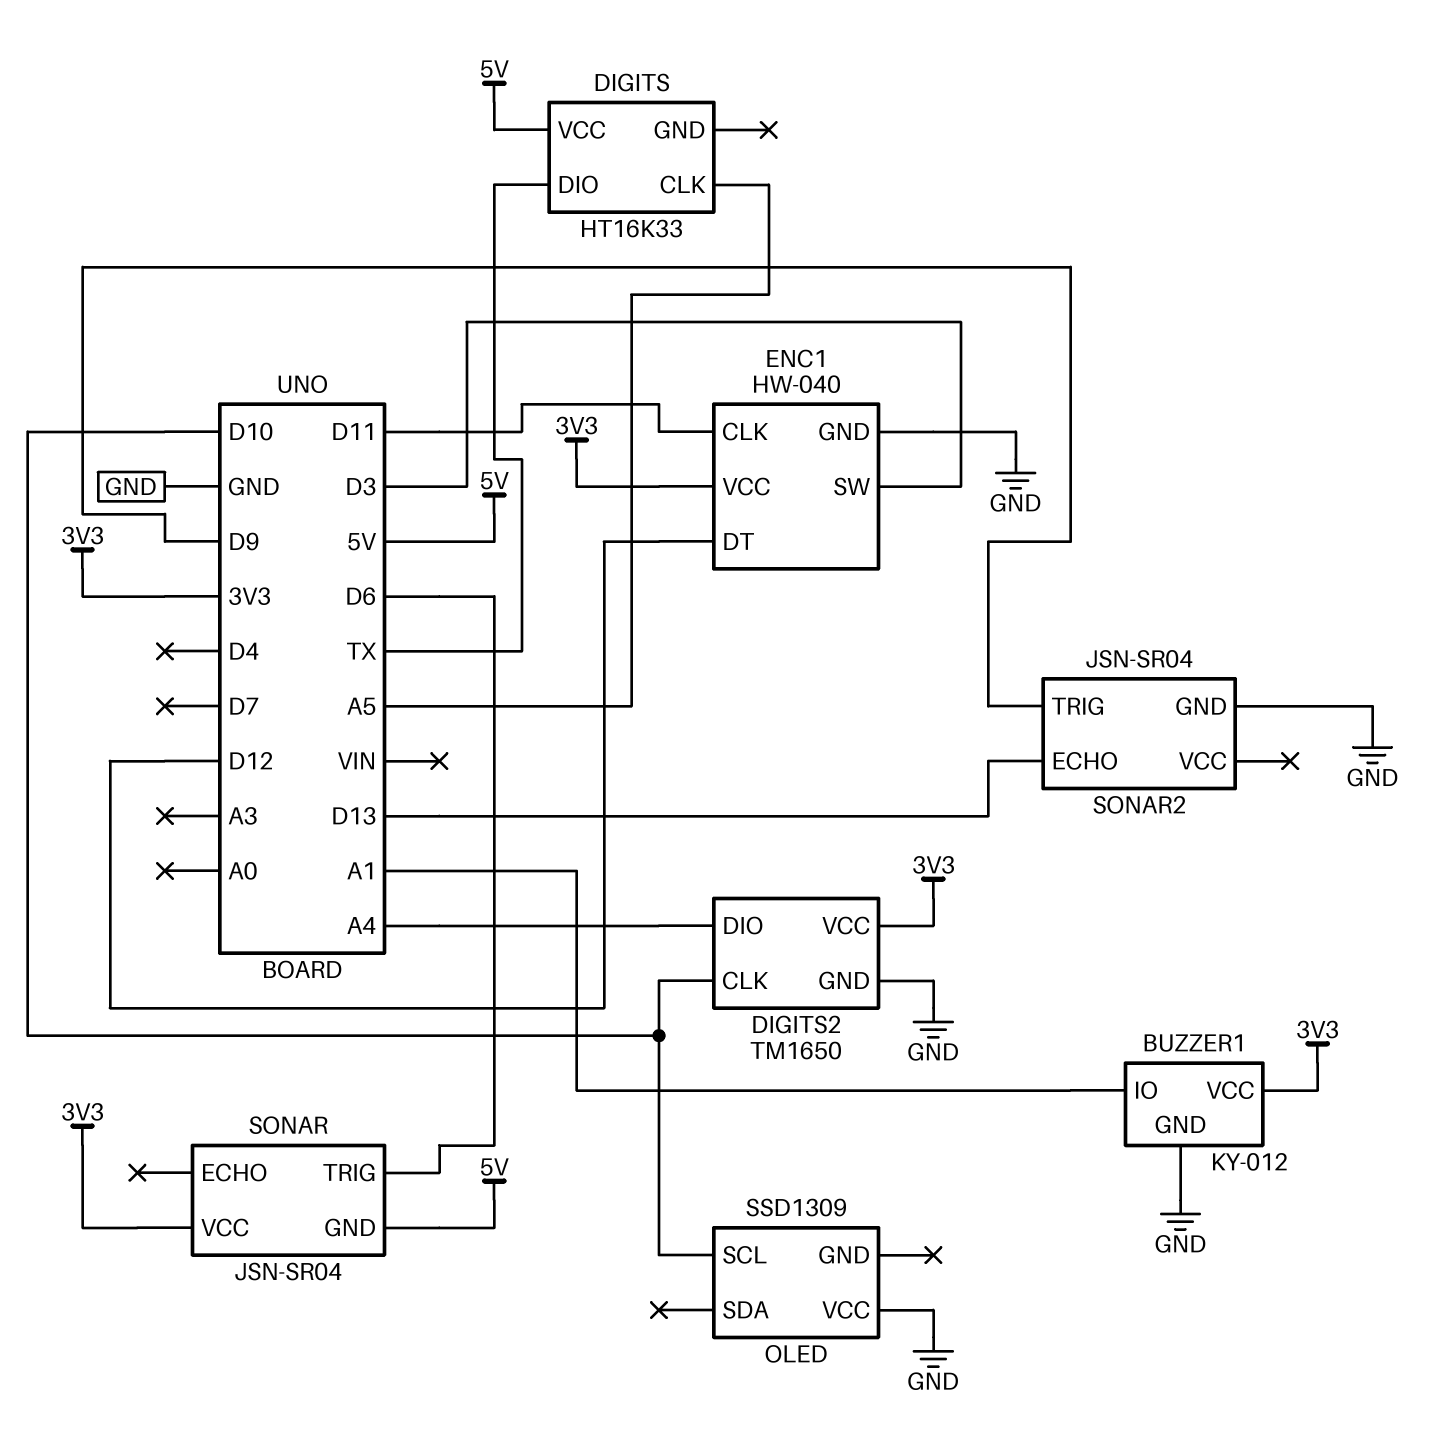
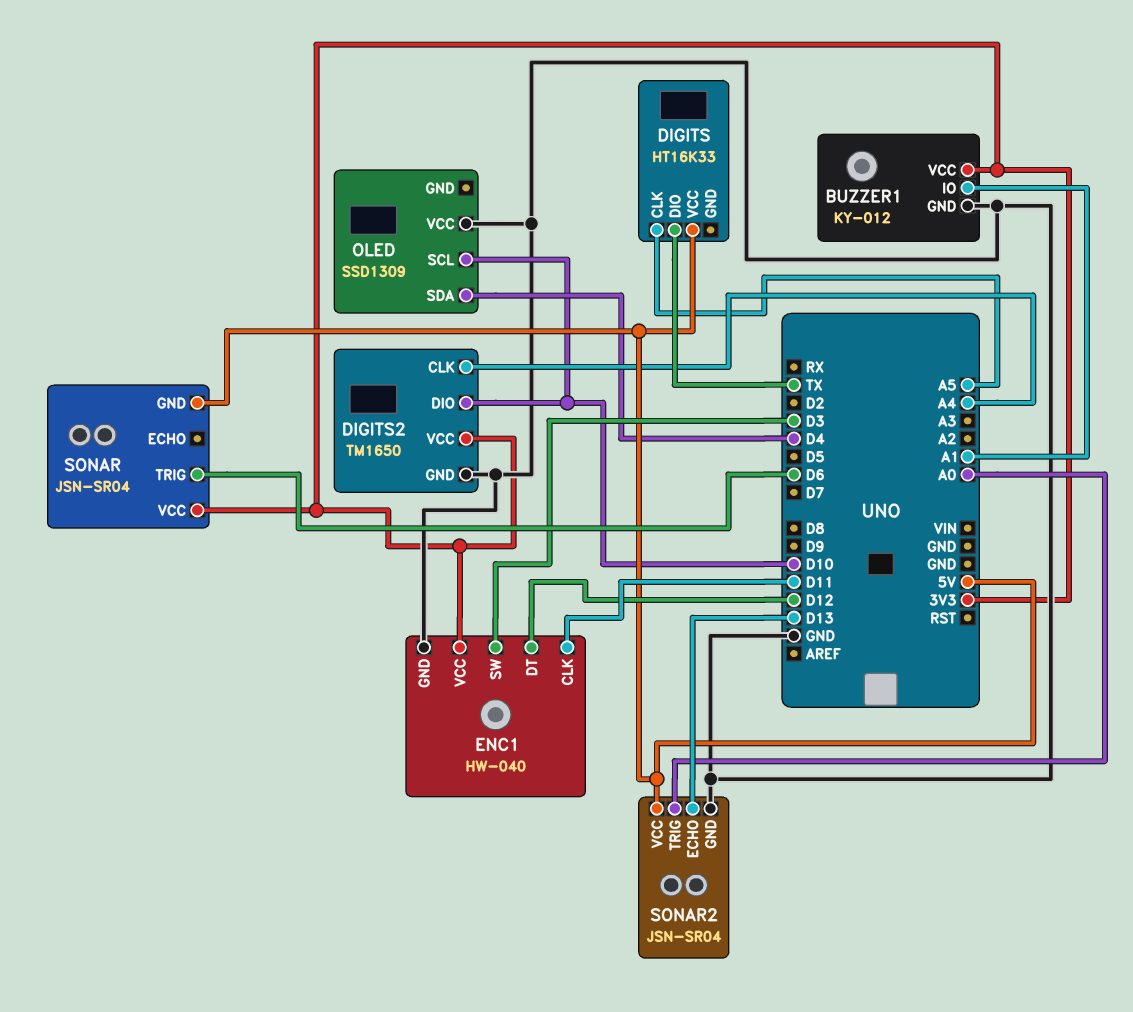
DIGITS2 pin CLK: D10 -> A4
DIGITS2 pin DIO: A4 -> D10
OLED pin SDA: none -> D4
SONAR2 pin TRIG: D9 -> A0
SONAR2 pin VCC: none -> 5V

